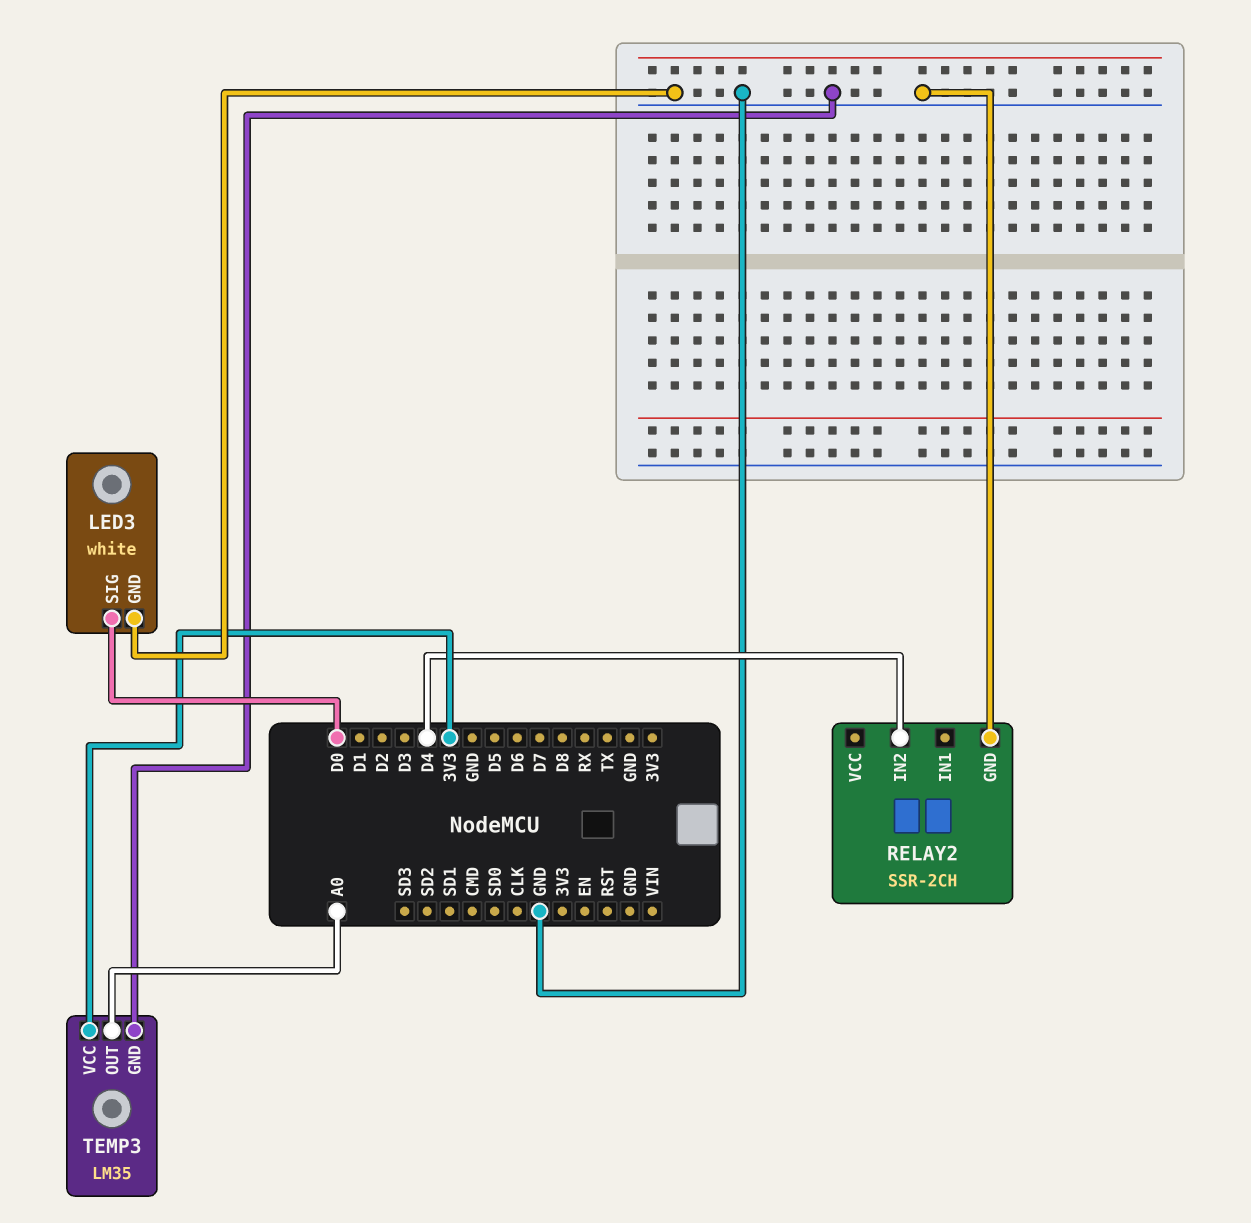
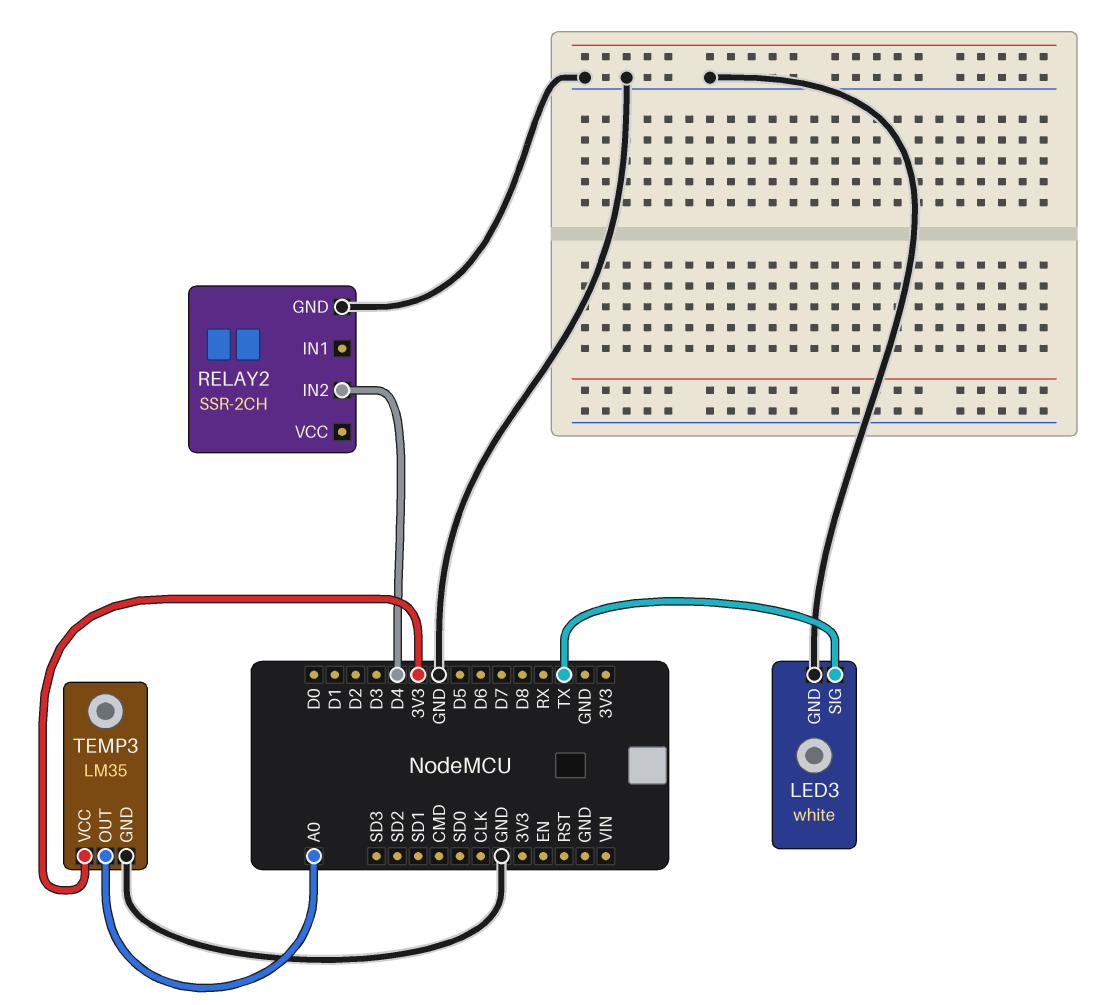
LED3 pin SIG: D0 -> TX

